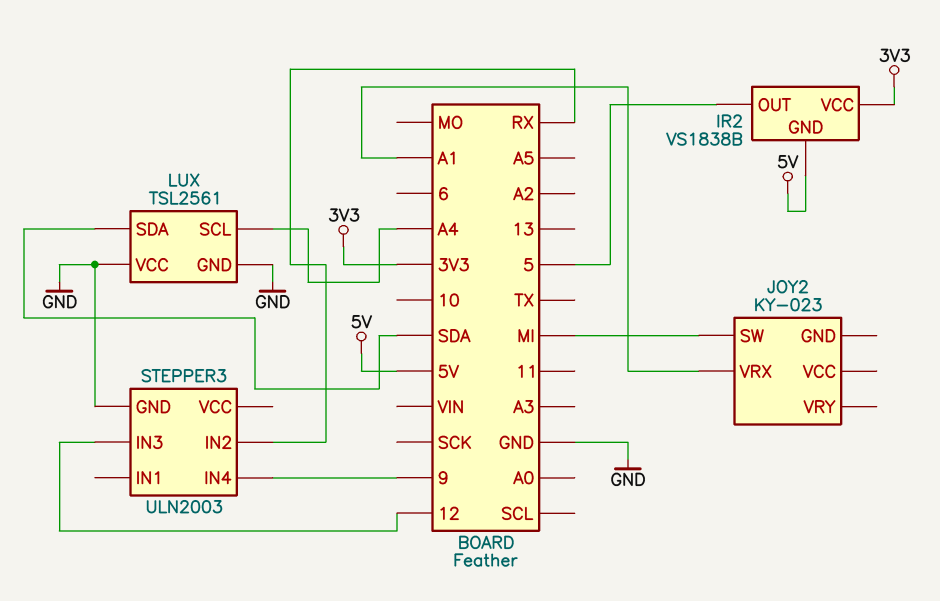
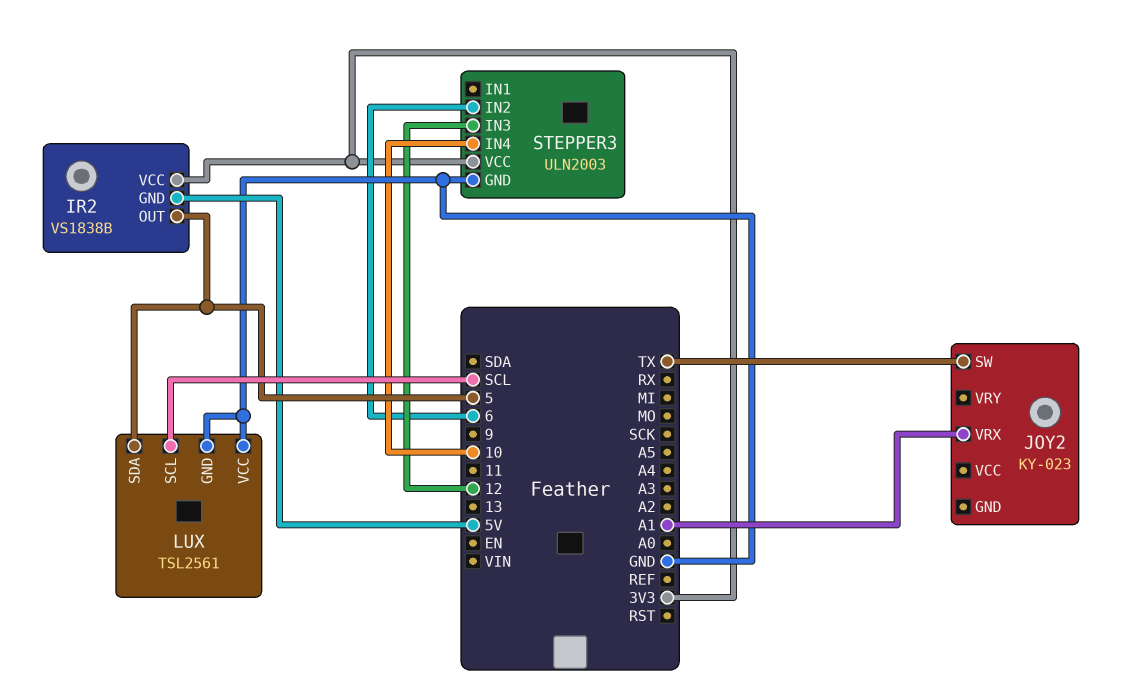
JOY2 pin SW: MI -> TX
LUX pin SCL: A4 -> SCL
LUX pin SDA: SDA -> 5
STEPPER3 pin IN2: RX -> 6
STEPPER3 pin IN4: 9 -> 10
STEPPER3 pin VCC: none -> 3V3

